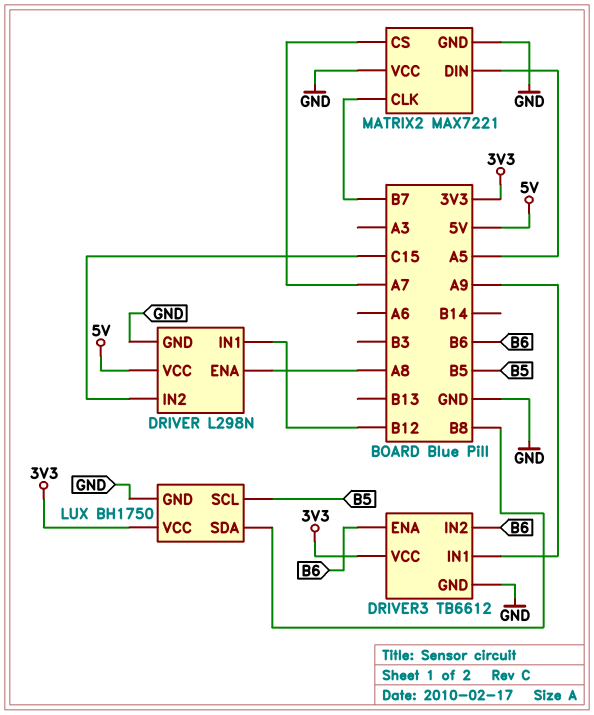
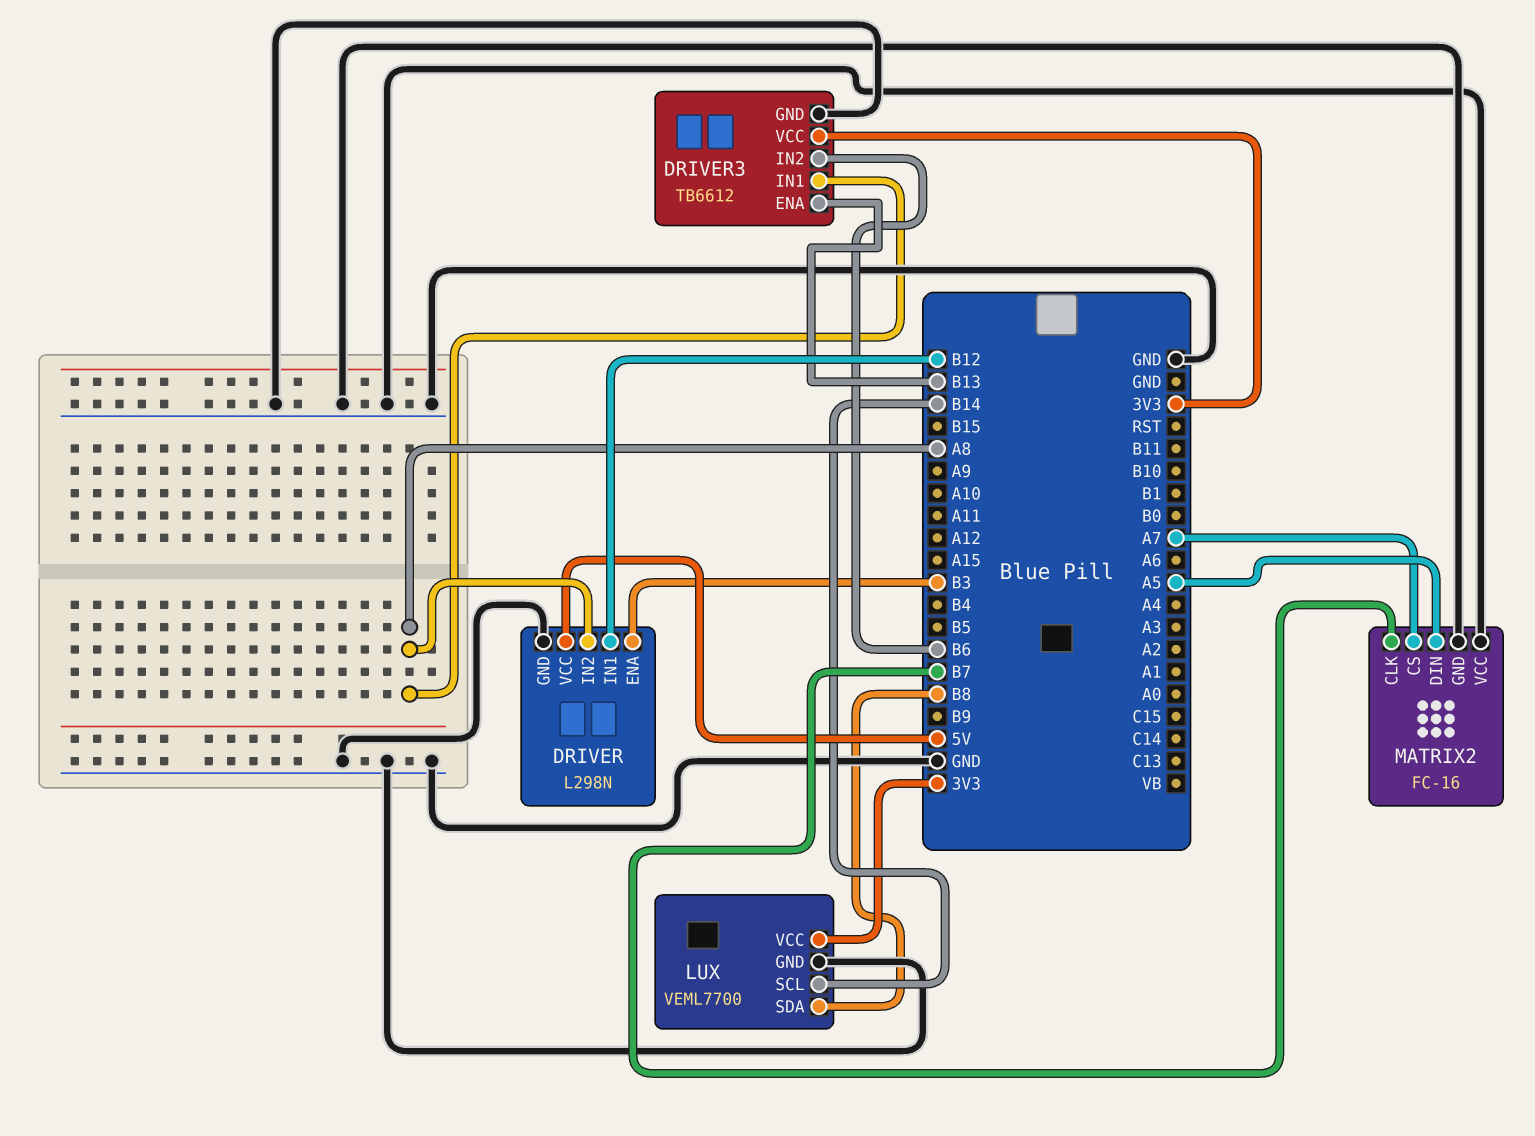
DRIVER pin ENA: A8 -> B3
DRIVER pin IN2: C15 -> A8
DRIVER3 pin ENA: B6 -> B13
DRIVER3 pin IN1: A9 -> A8
LUX: BH1750 -> VEML7700
LUX pin SCL: B5 -> B14
MATRIX2: MAX7221 -> FC-16

